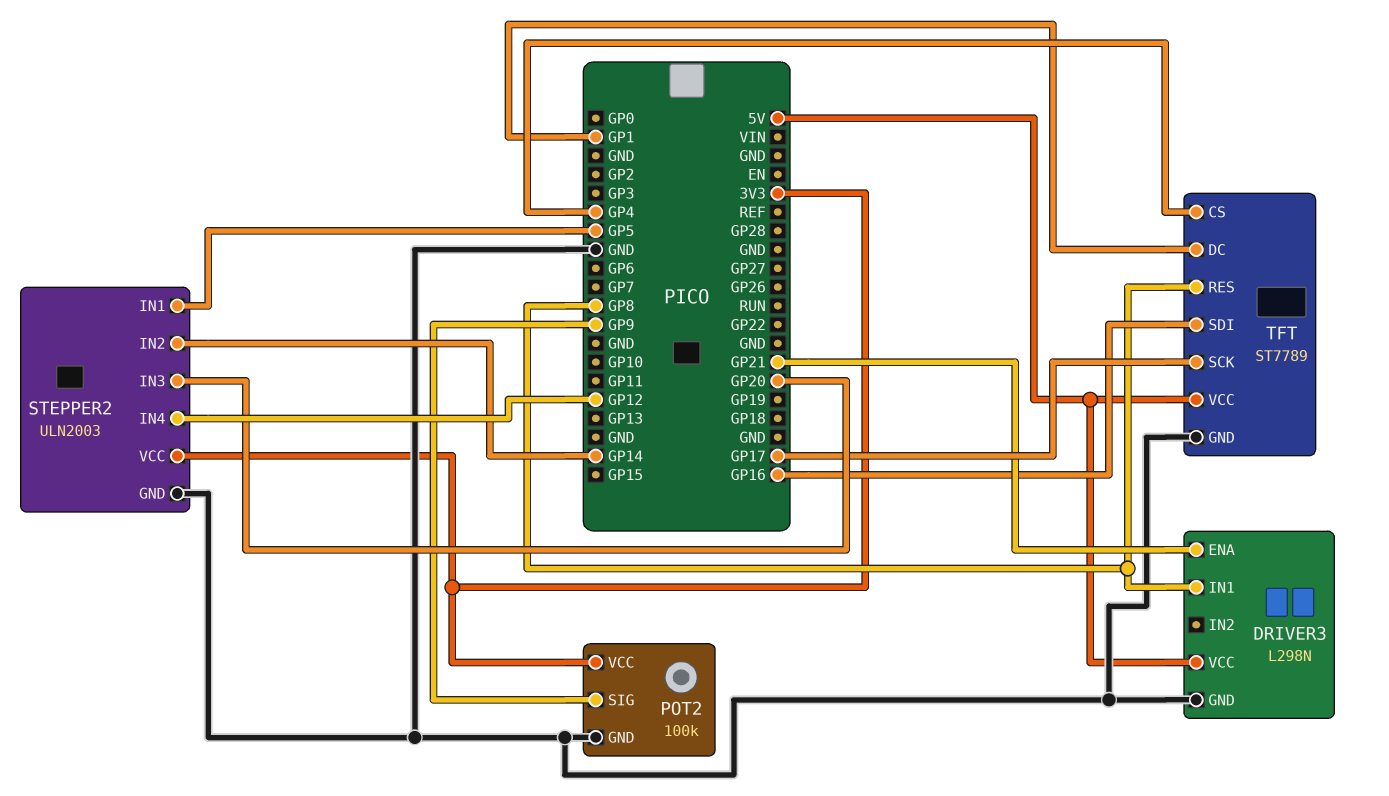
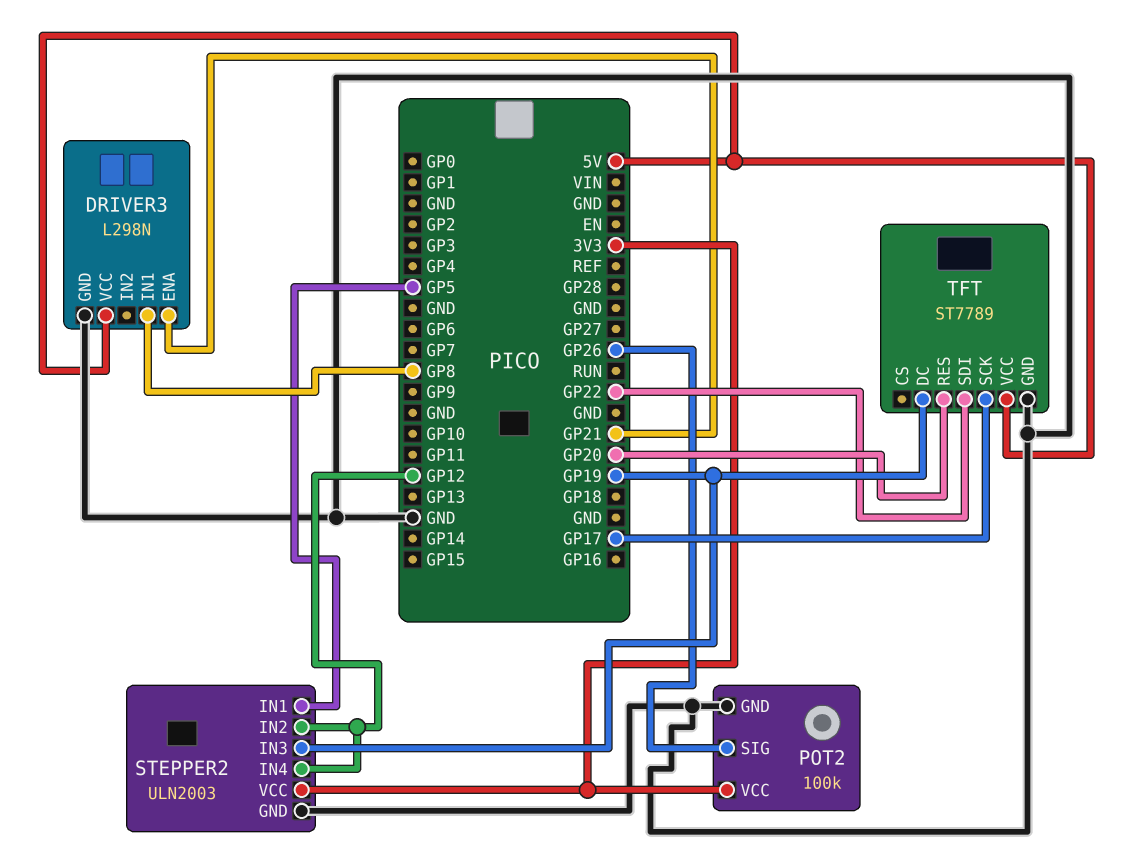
POT2 pin SIG: GP9 -> GP26
STEPPER2 pin IN2: GP14 -> GP12
STEPPER2 pin IN3: GP20 -> GP19
TFT pin CS: GP4 -> none
TFT pin DC: GP1 -> GP19
TFT pin RES: GP8 -> GP20
TFT pin SDI: GP16 -> GP22

